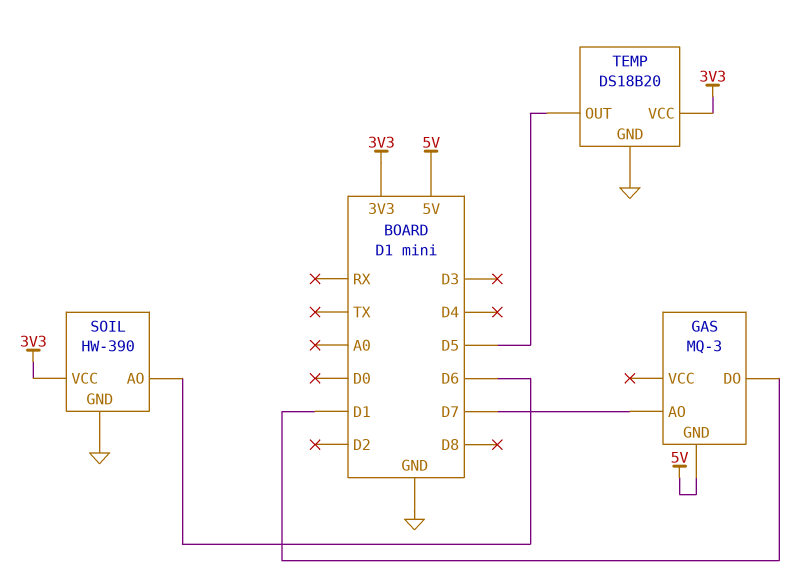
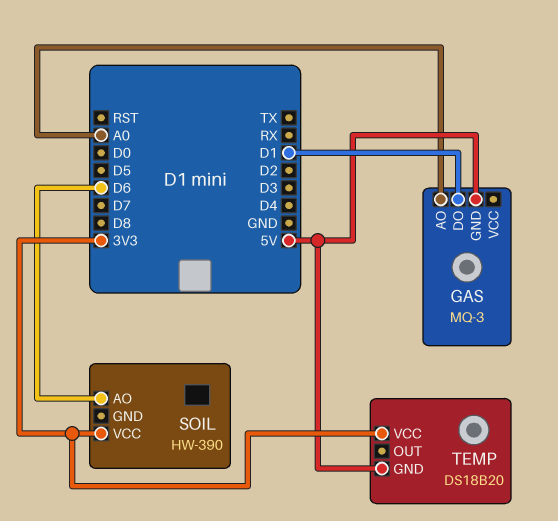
GAS pin AO: D7 -> A0
SOIL pin GND: GND -> none
TEMP pin GND: GND -> 5V
TEMP pin OUT: D5 -> none

